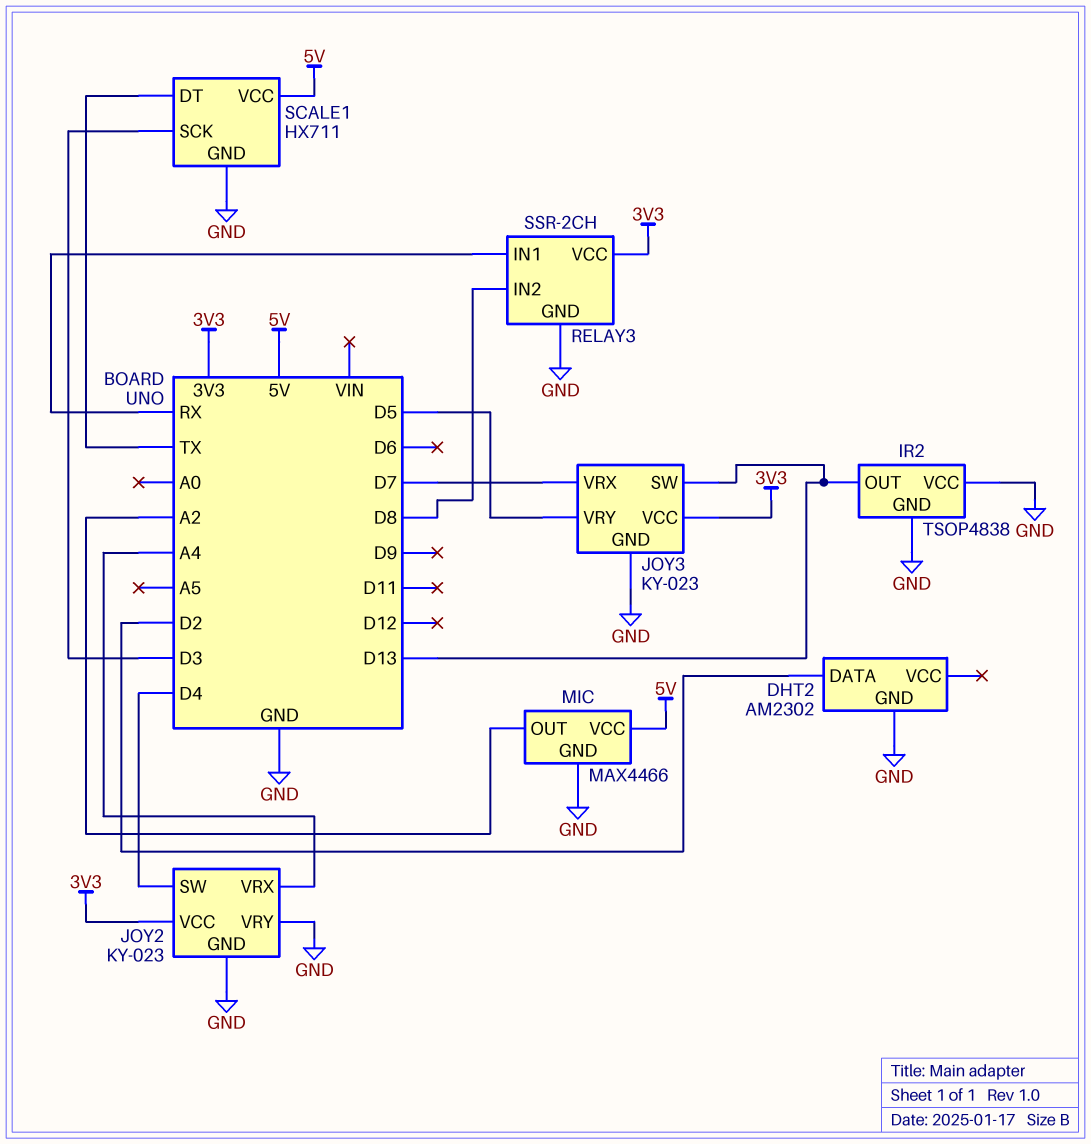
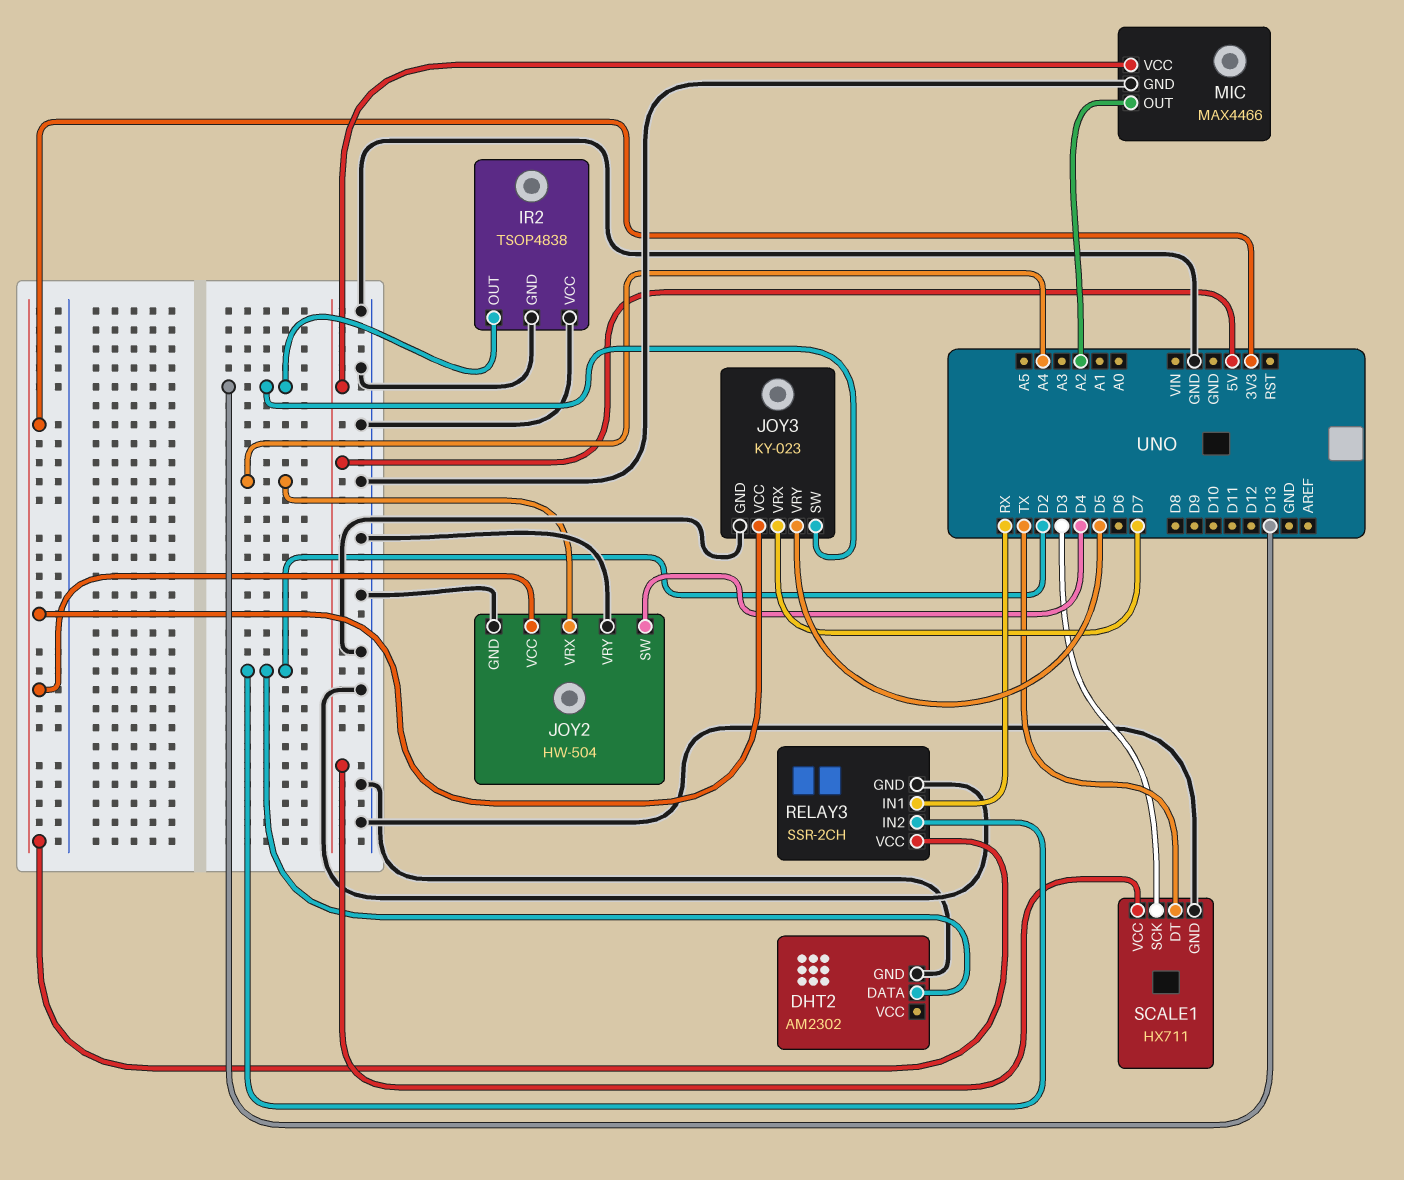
JOY2: KY-023 -> HW-504
RELAY3 pin IN2: D8 -> D2

